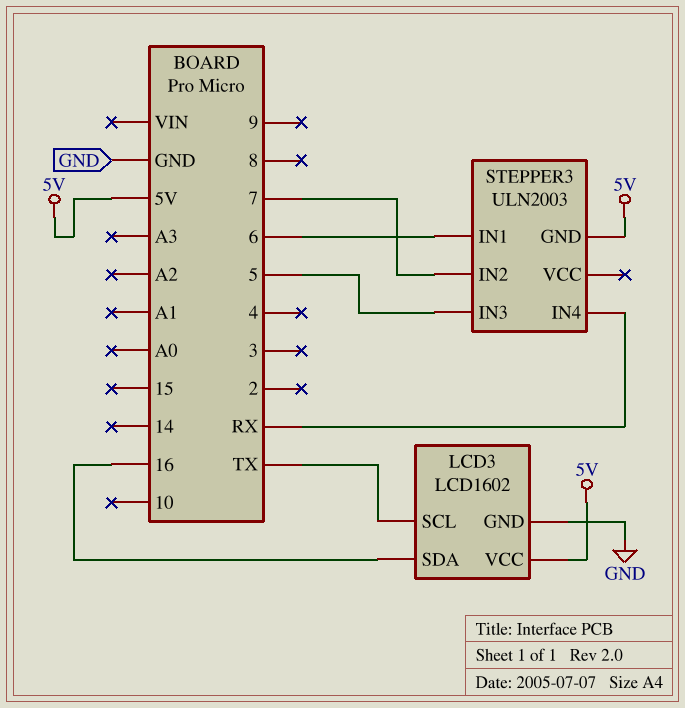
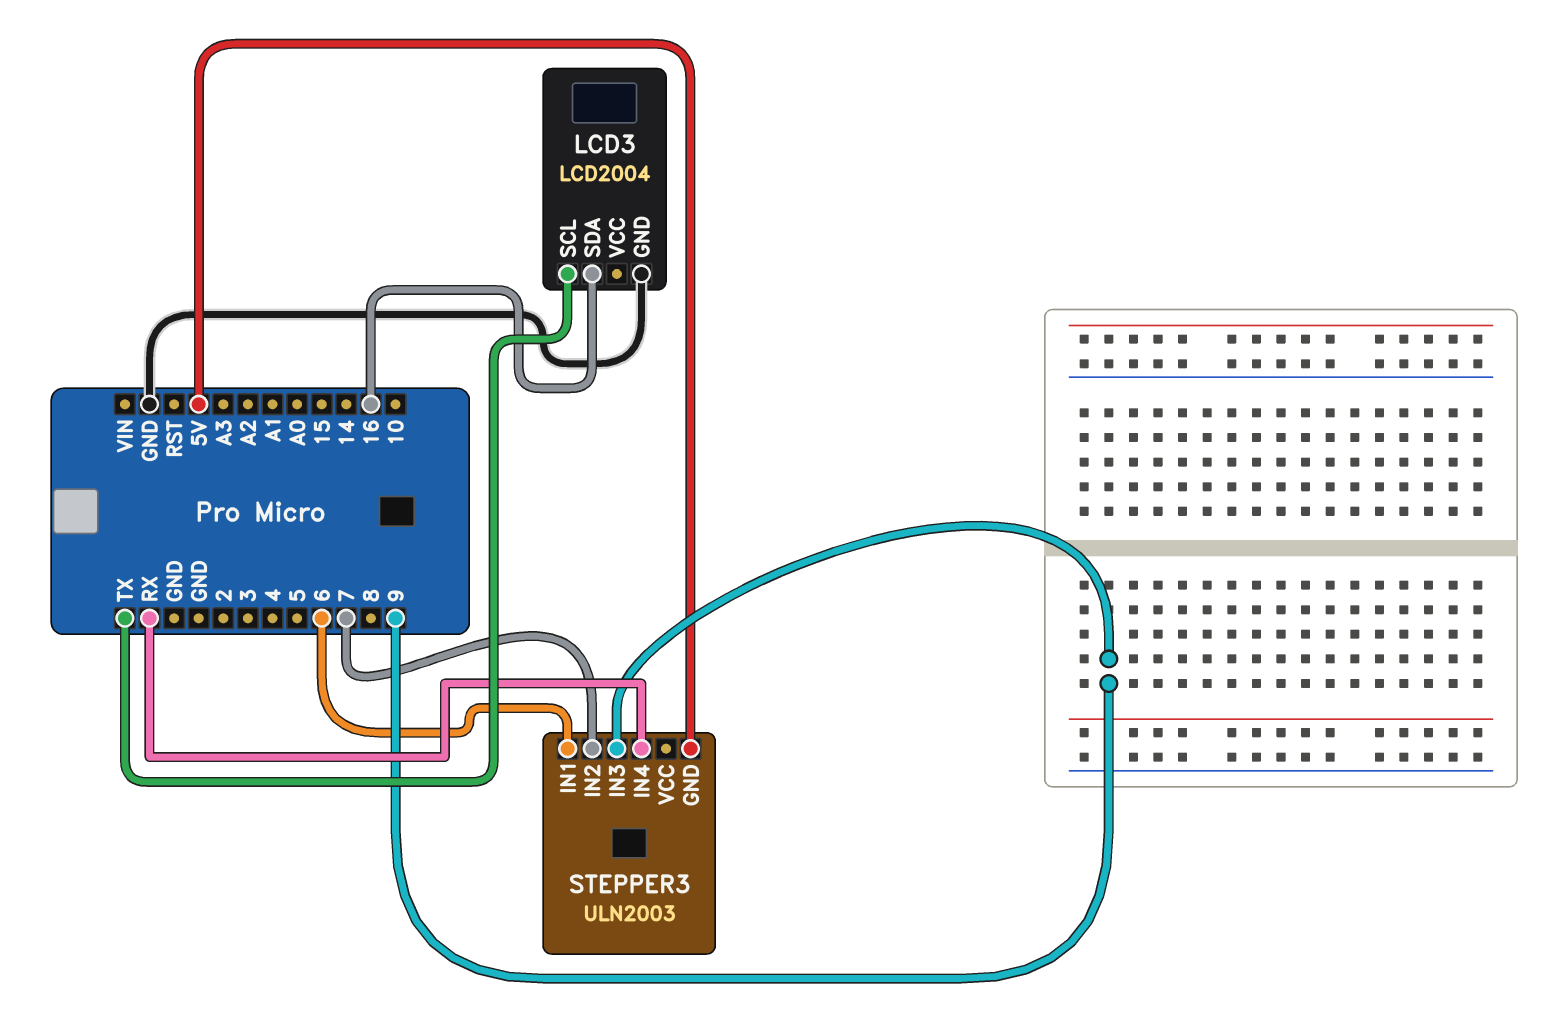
LCD3: LCD1602 -> LCD2004
LCD3 pin VCC: 5V -> none
STEPPER3 pin IN3: 5 -> 9

